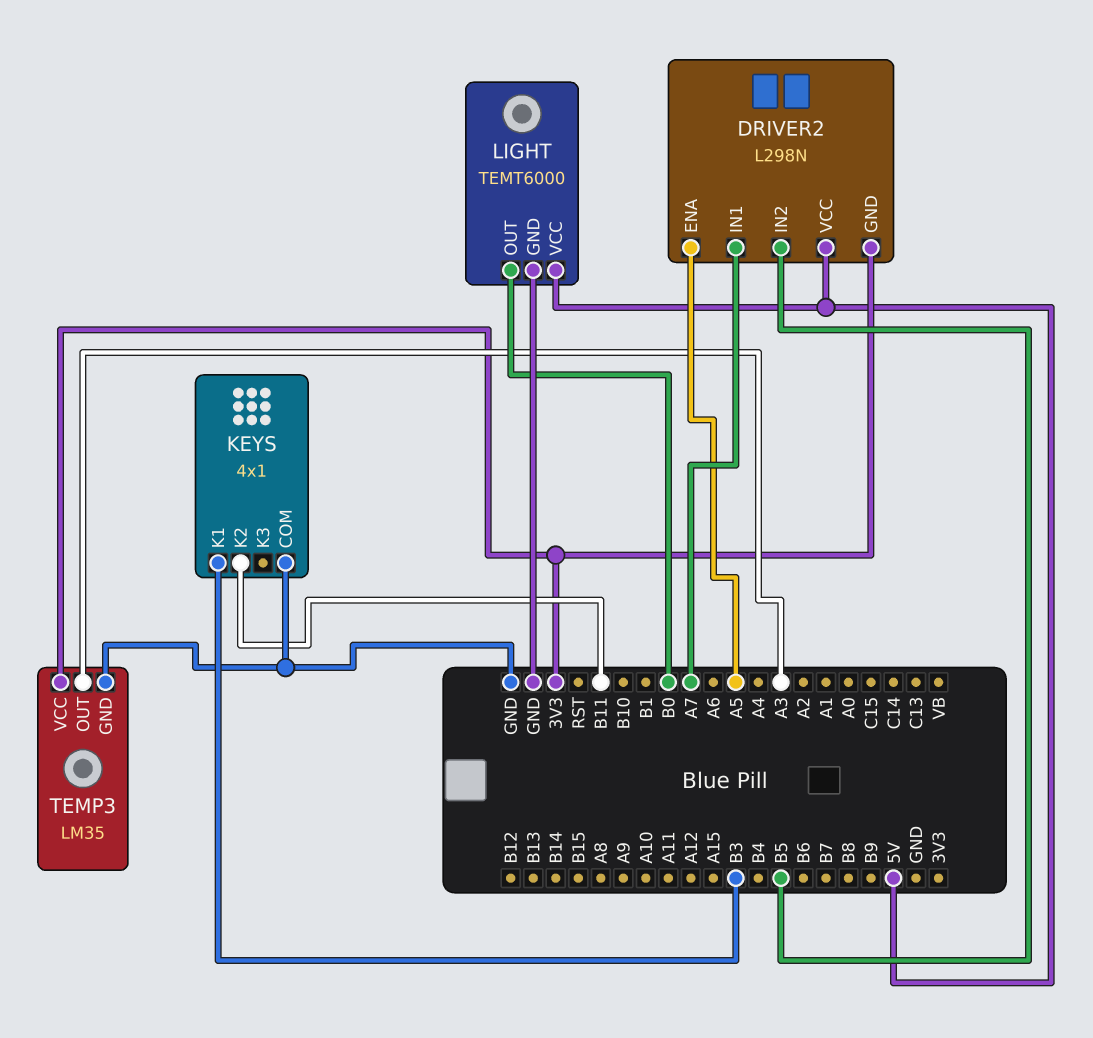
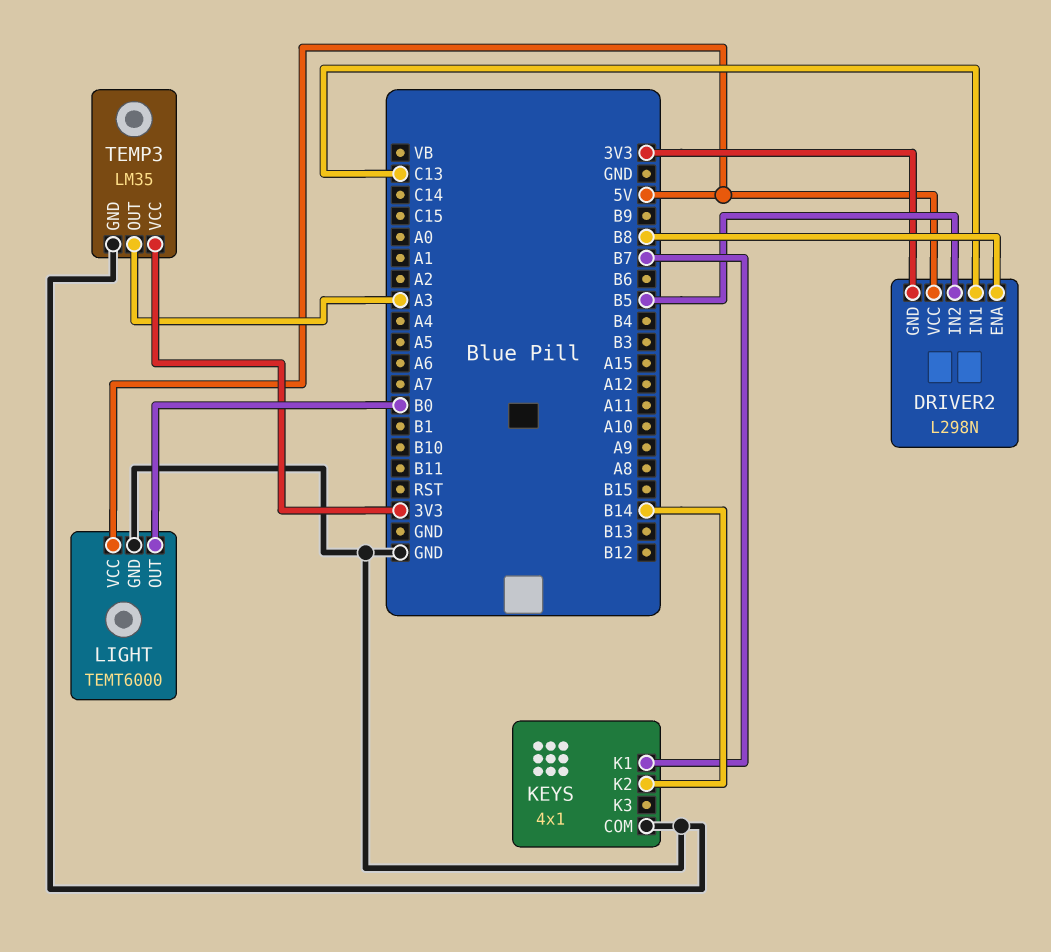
DRIVER2 pin ENA: A5 -> B8
DRIVER2 pin IN1: A7 -> C13
KEYS pin K1: B3 -> B7
KEYS pin K2: B11 -> B14

